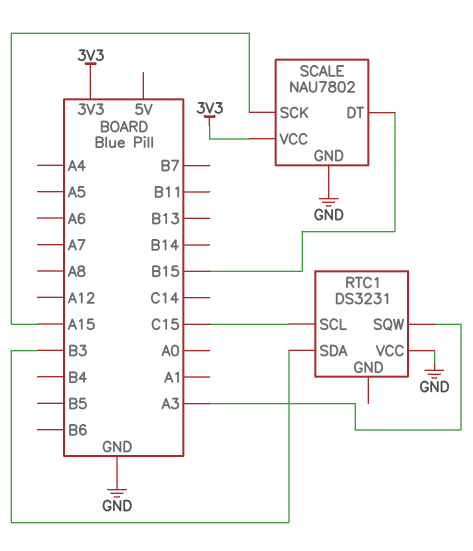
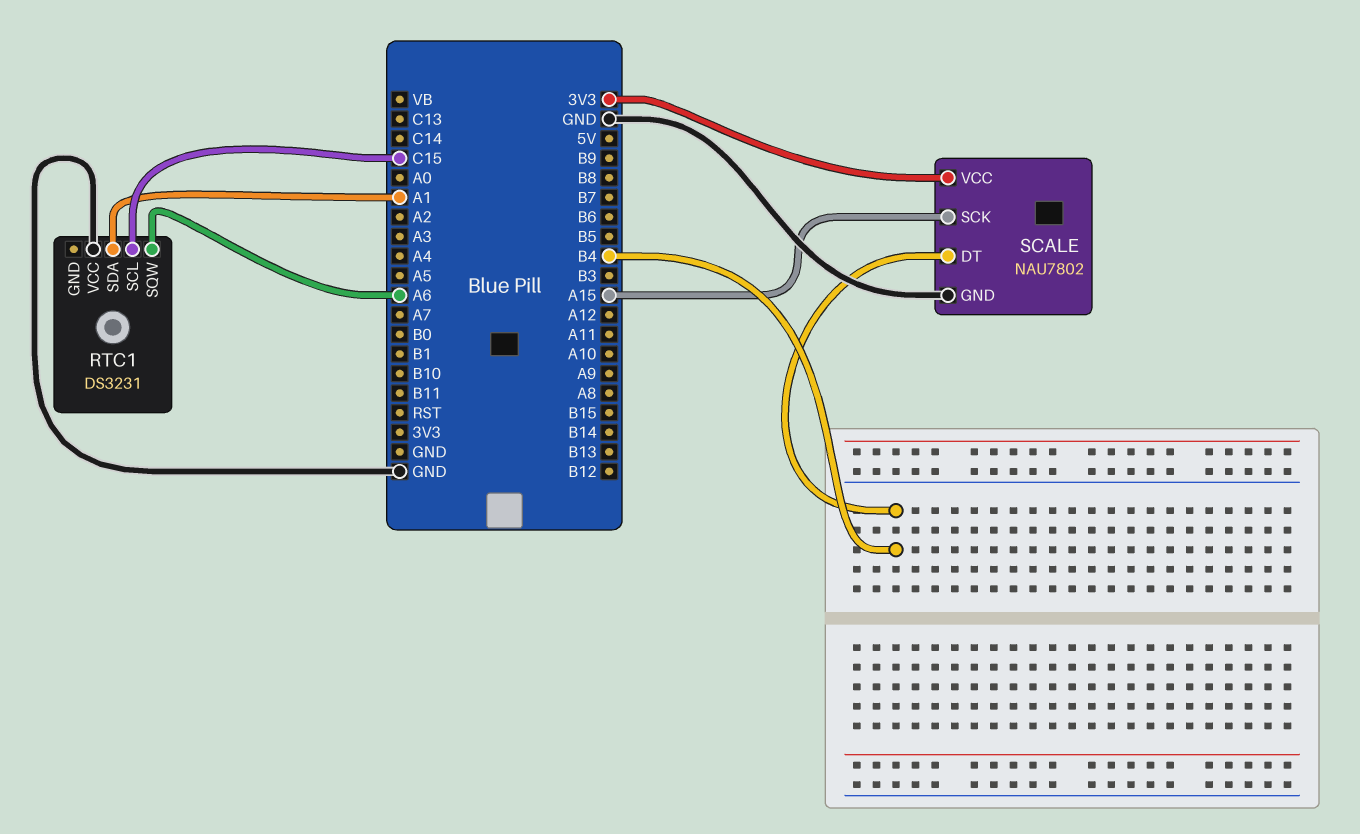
RTC1 pin SDA: B3 -> A1
RTC1 pin SQW: A3 -> A6
SCALE pin DT: B15 -> B4

